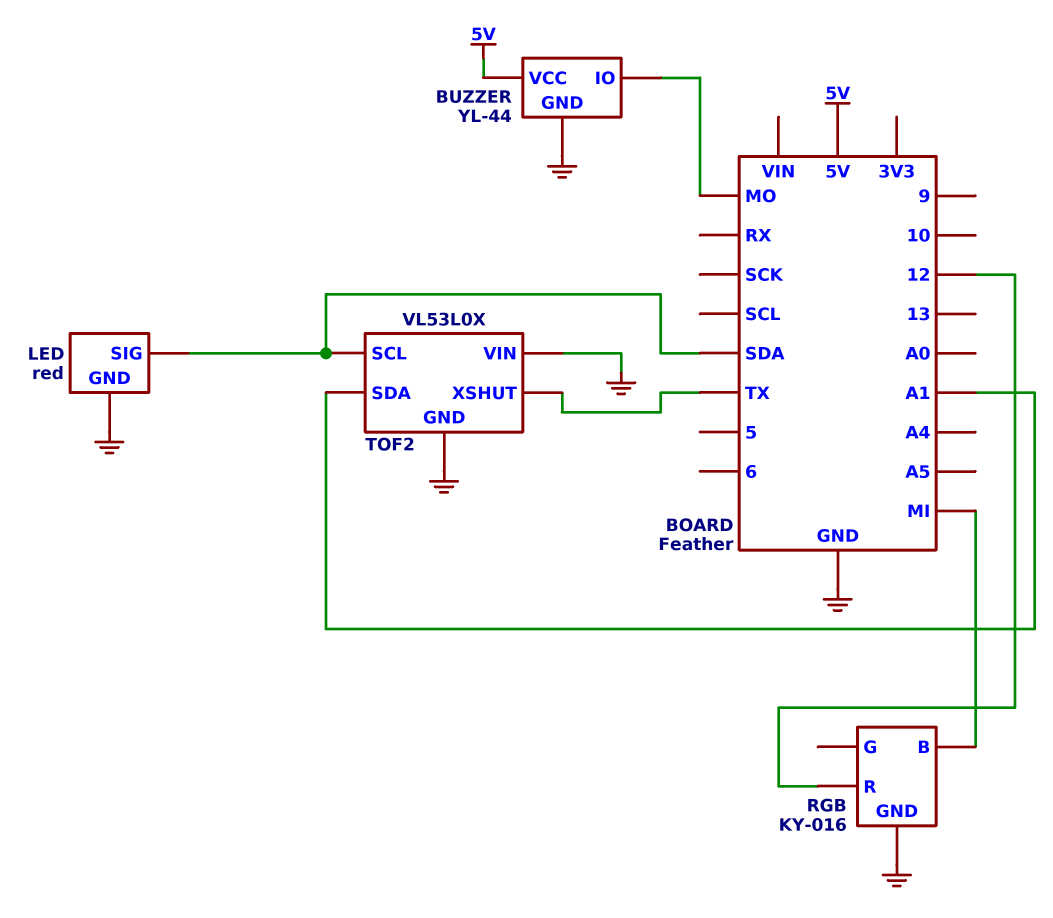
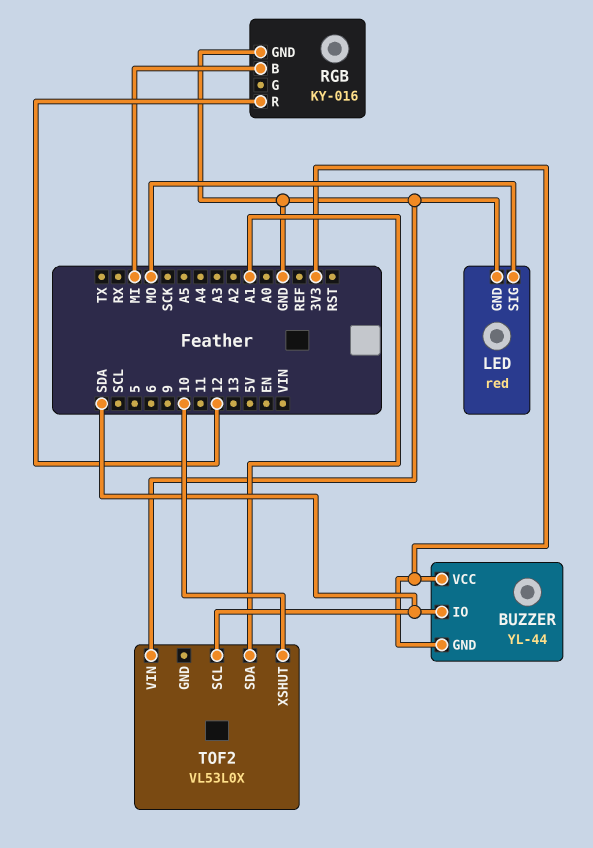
BUZZER pin GND: GND -> 3V3
BUZZER pin IO: MO -> SDA
BUZZER pin VCC: 5V -> 3V3
LED pin SIG: SDA -> MO
TOF2 pin GND: GND -> none
TOF2 pin XSHUT: TX -> 10

